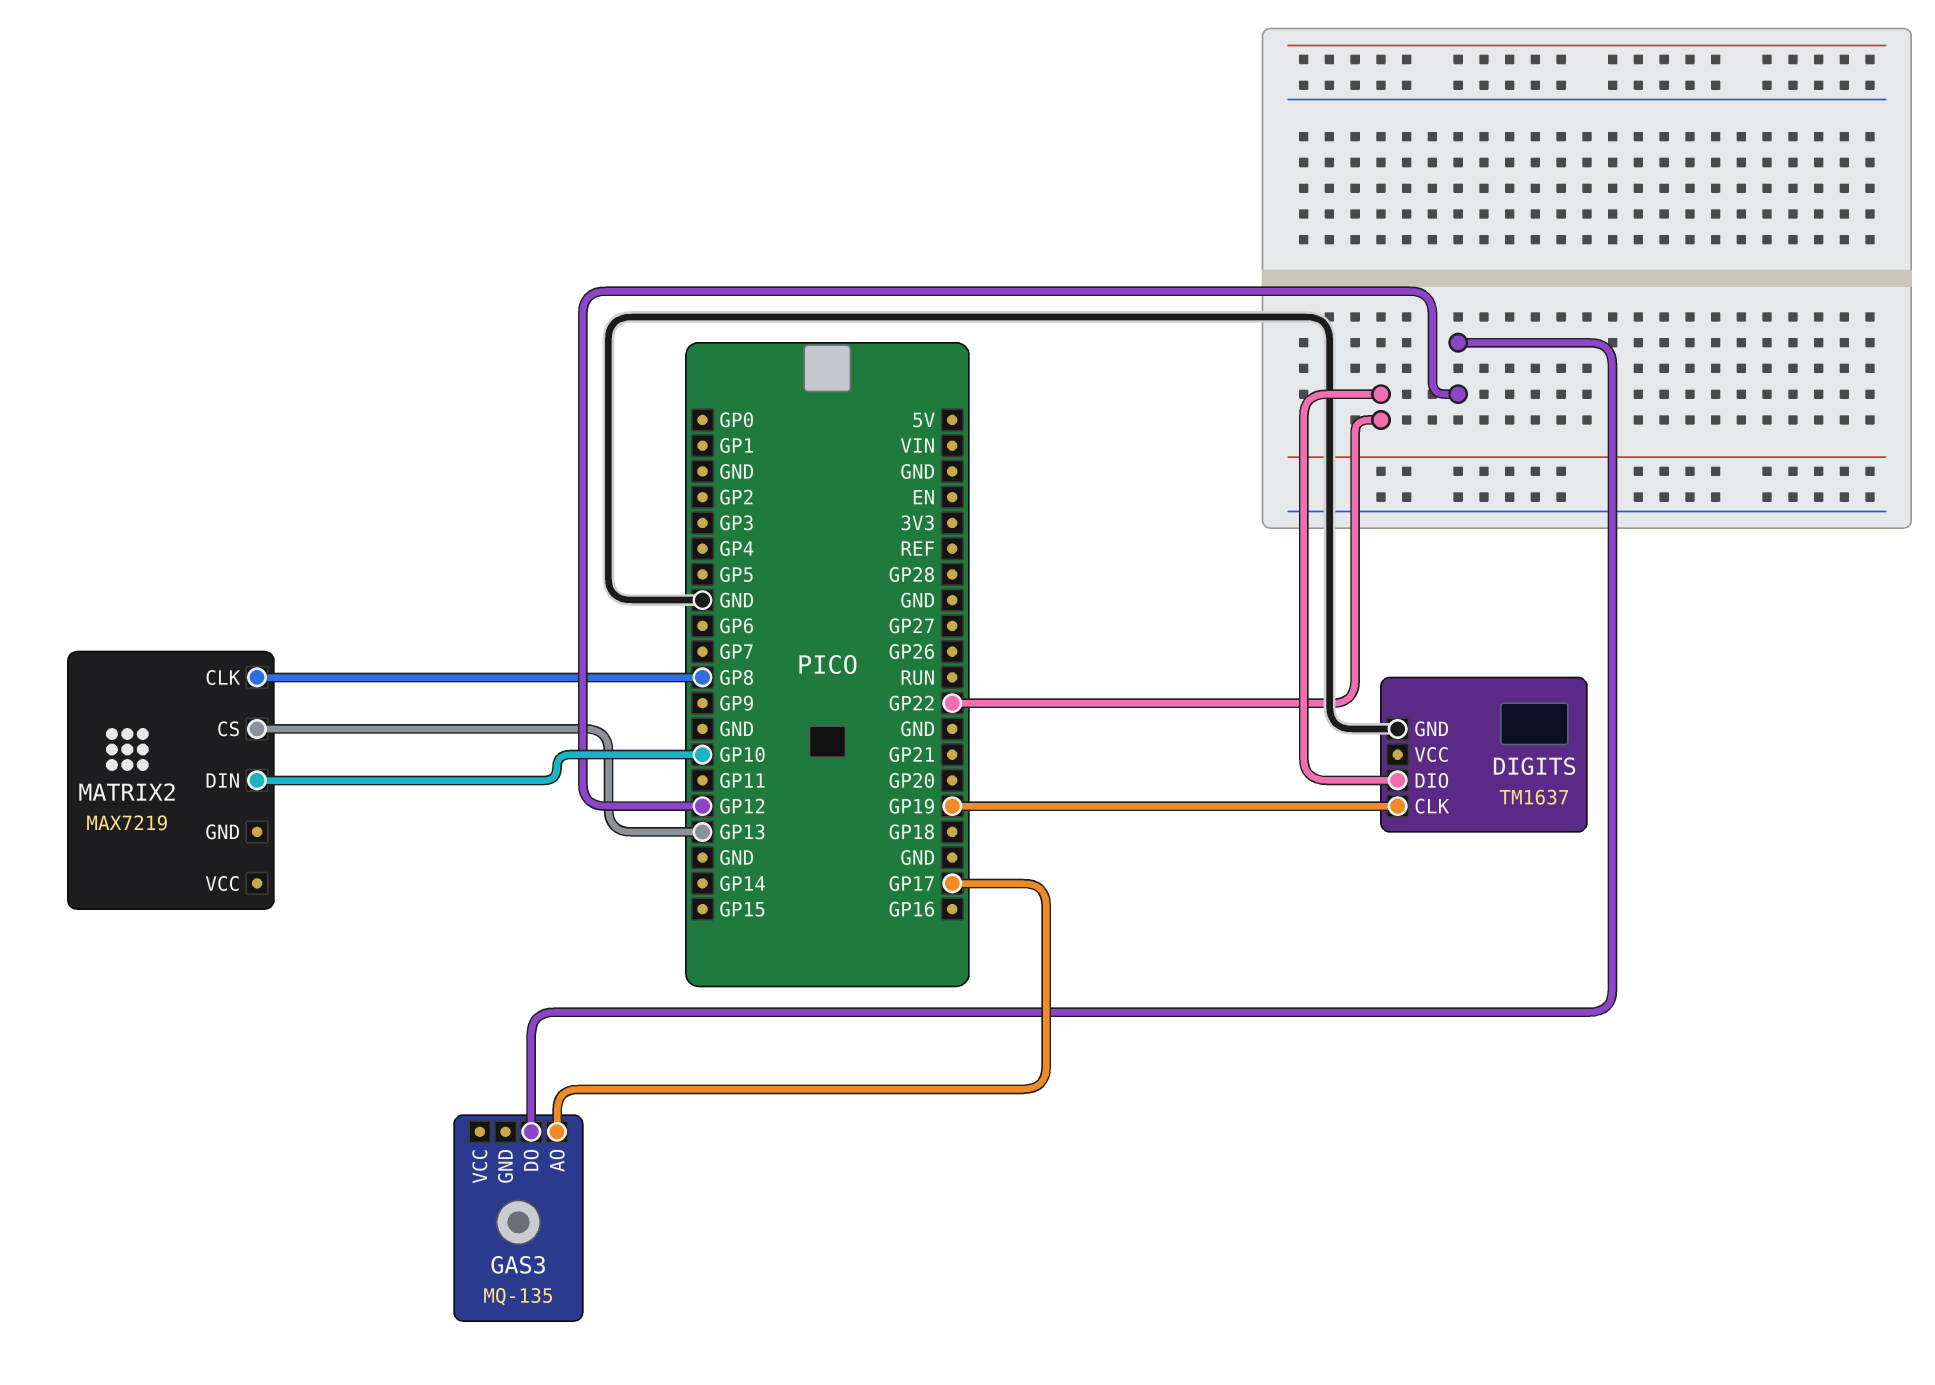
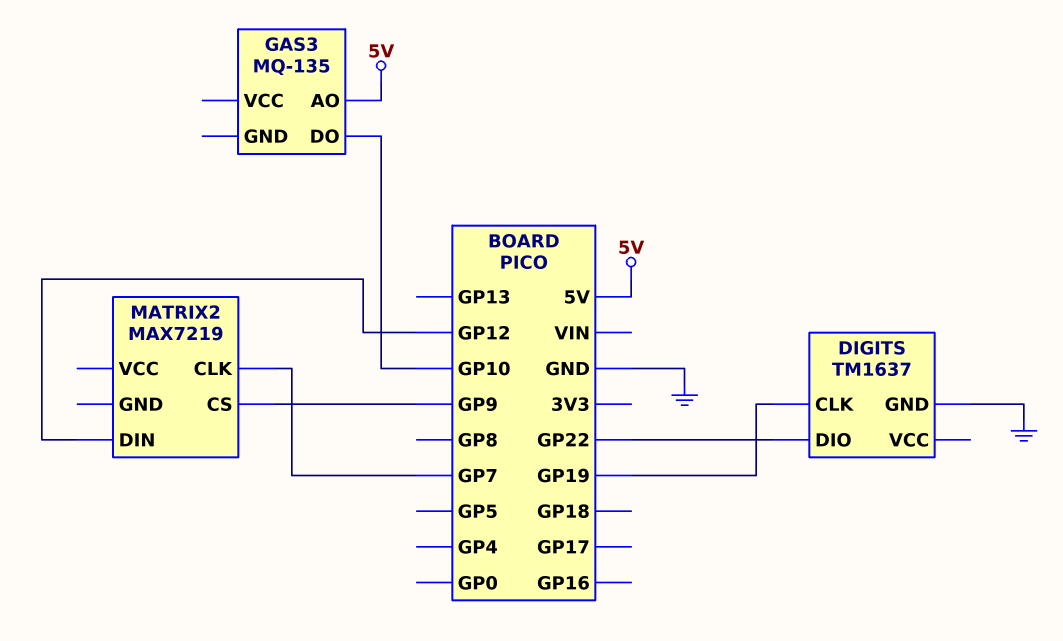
GAS3 pin AO: GP17 -> 5V
GAS3 pin DO: GP12 -> GP10
MATRIX2 pin CLK: GP8 -> GP7
MATRIX2 pin CS: GP13 -> GP9
MATRIX2 pin DIN: GP10 -> GP12

